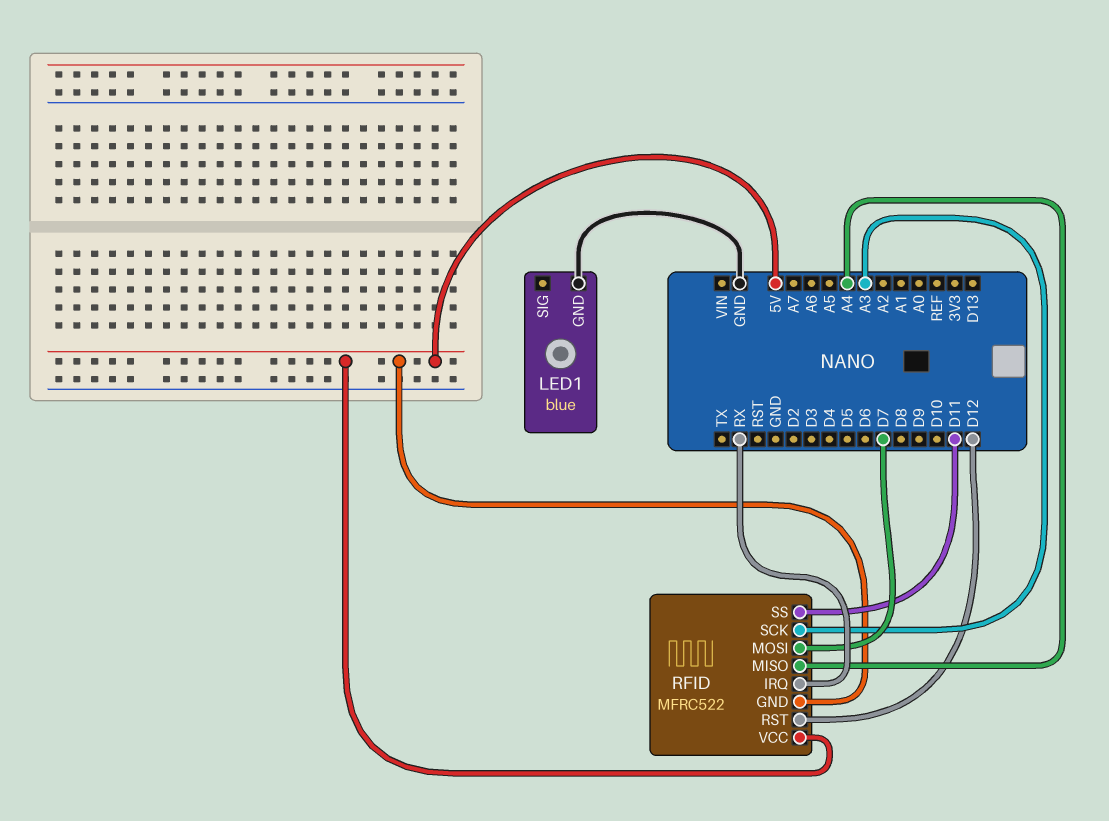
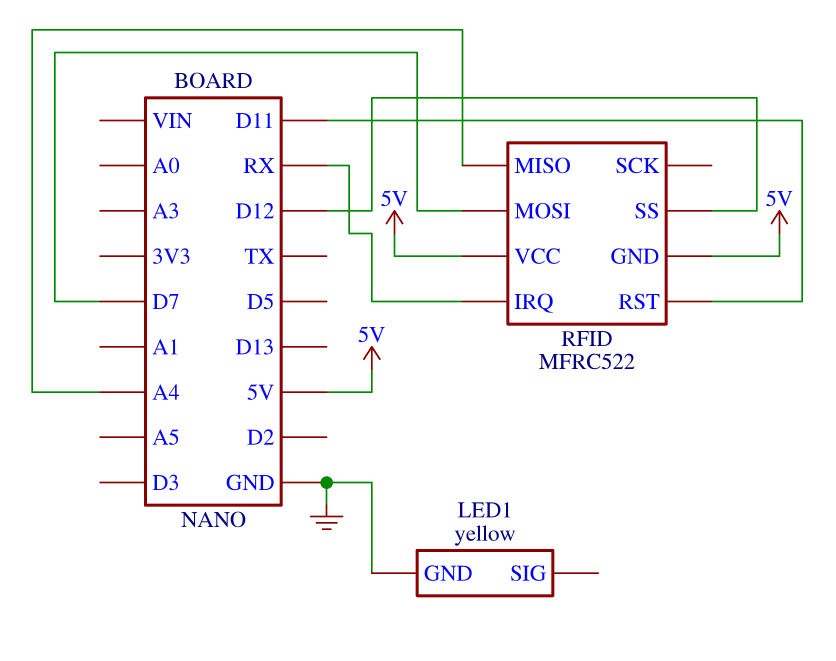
LED1: blue -> yellow
RFID pin RST: D12 -> D11
RFID pin SCK: A3 -> none
RFID pin SS: D11 -> D12

